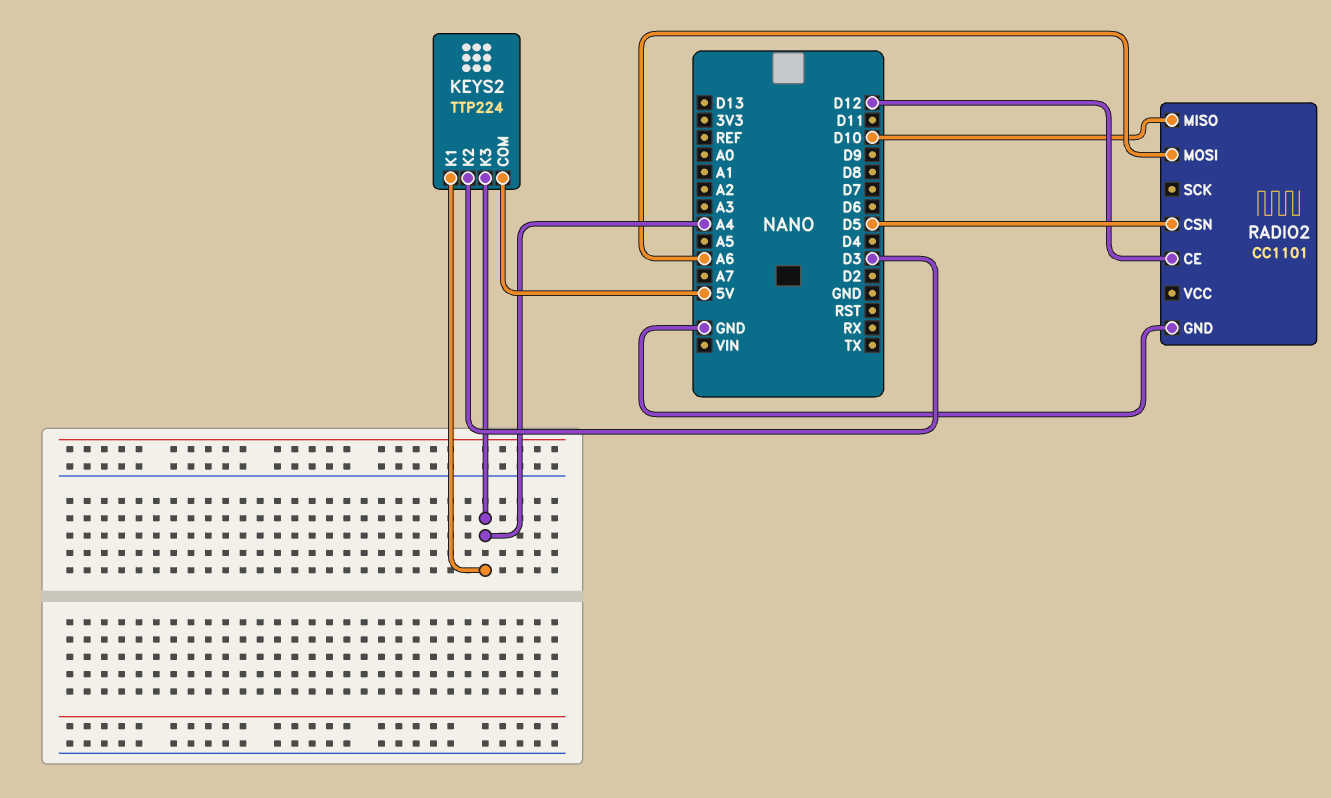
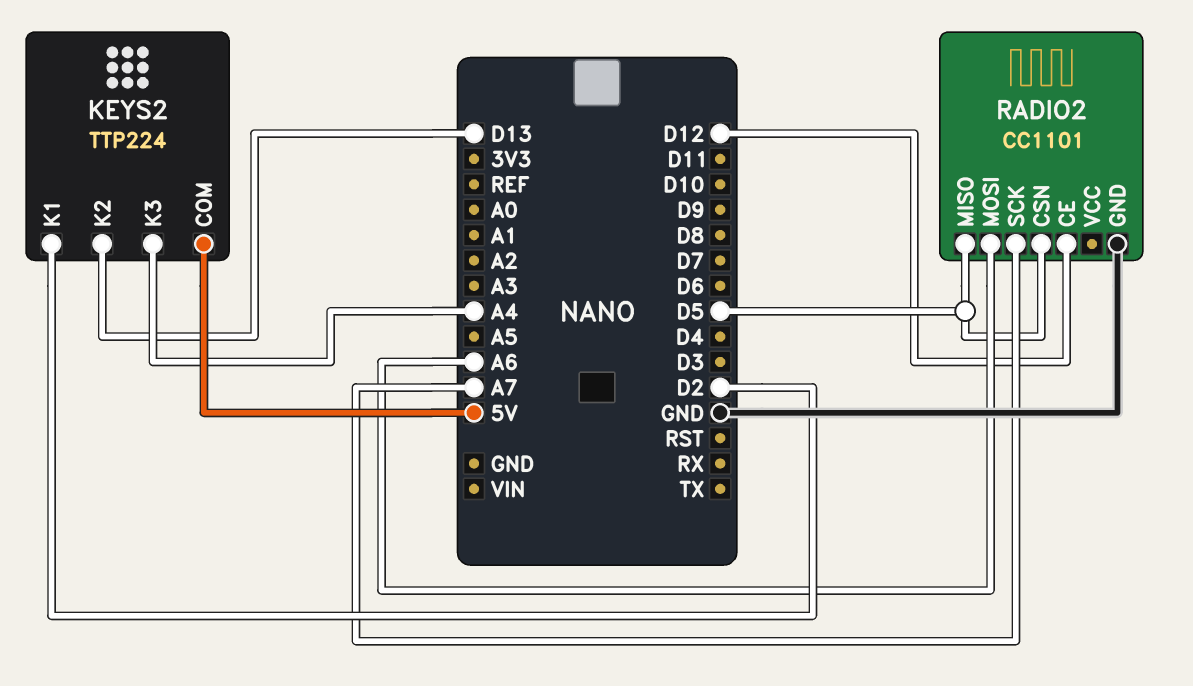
KEYS2 pin K1: A4 -> D2
KEYS2 pin K2: D3 -> D13
RADIO2 pin MISO: D10 -> D5
RADIO2 pin SCK: none -> A7

